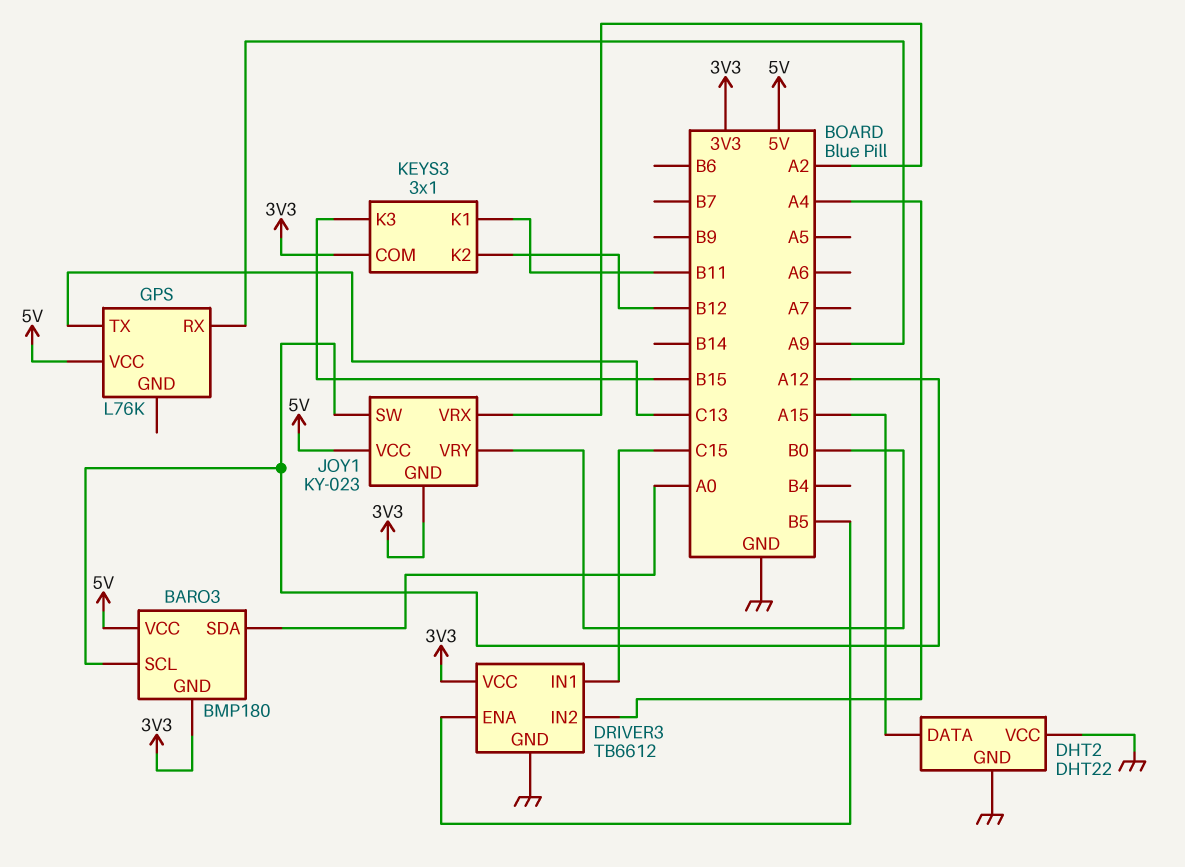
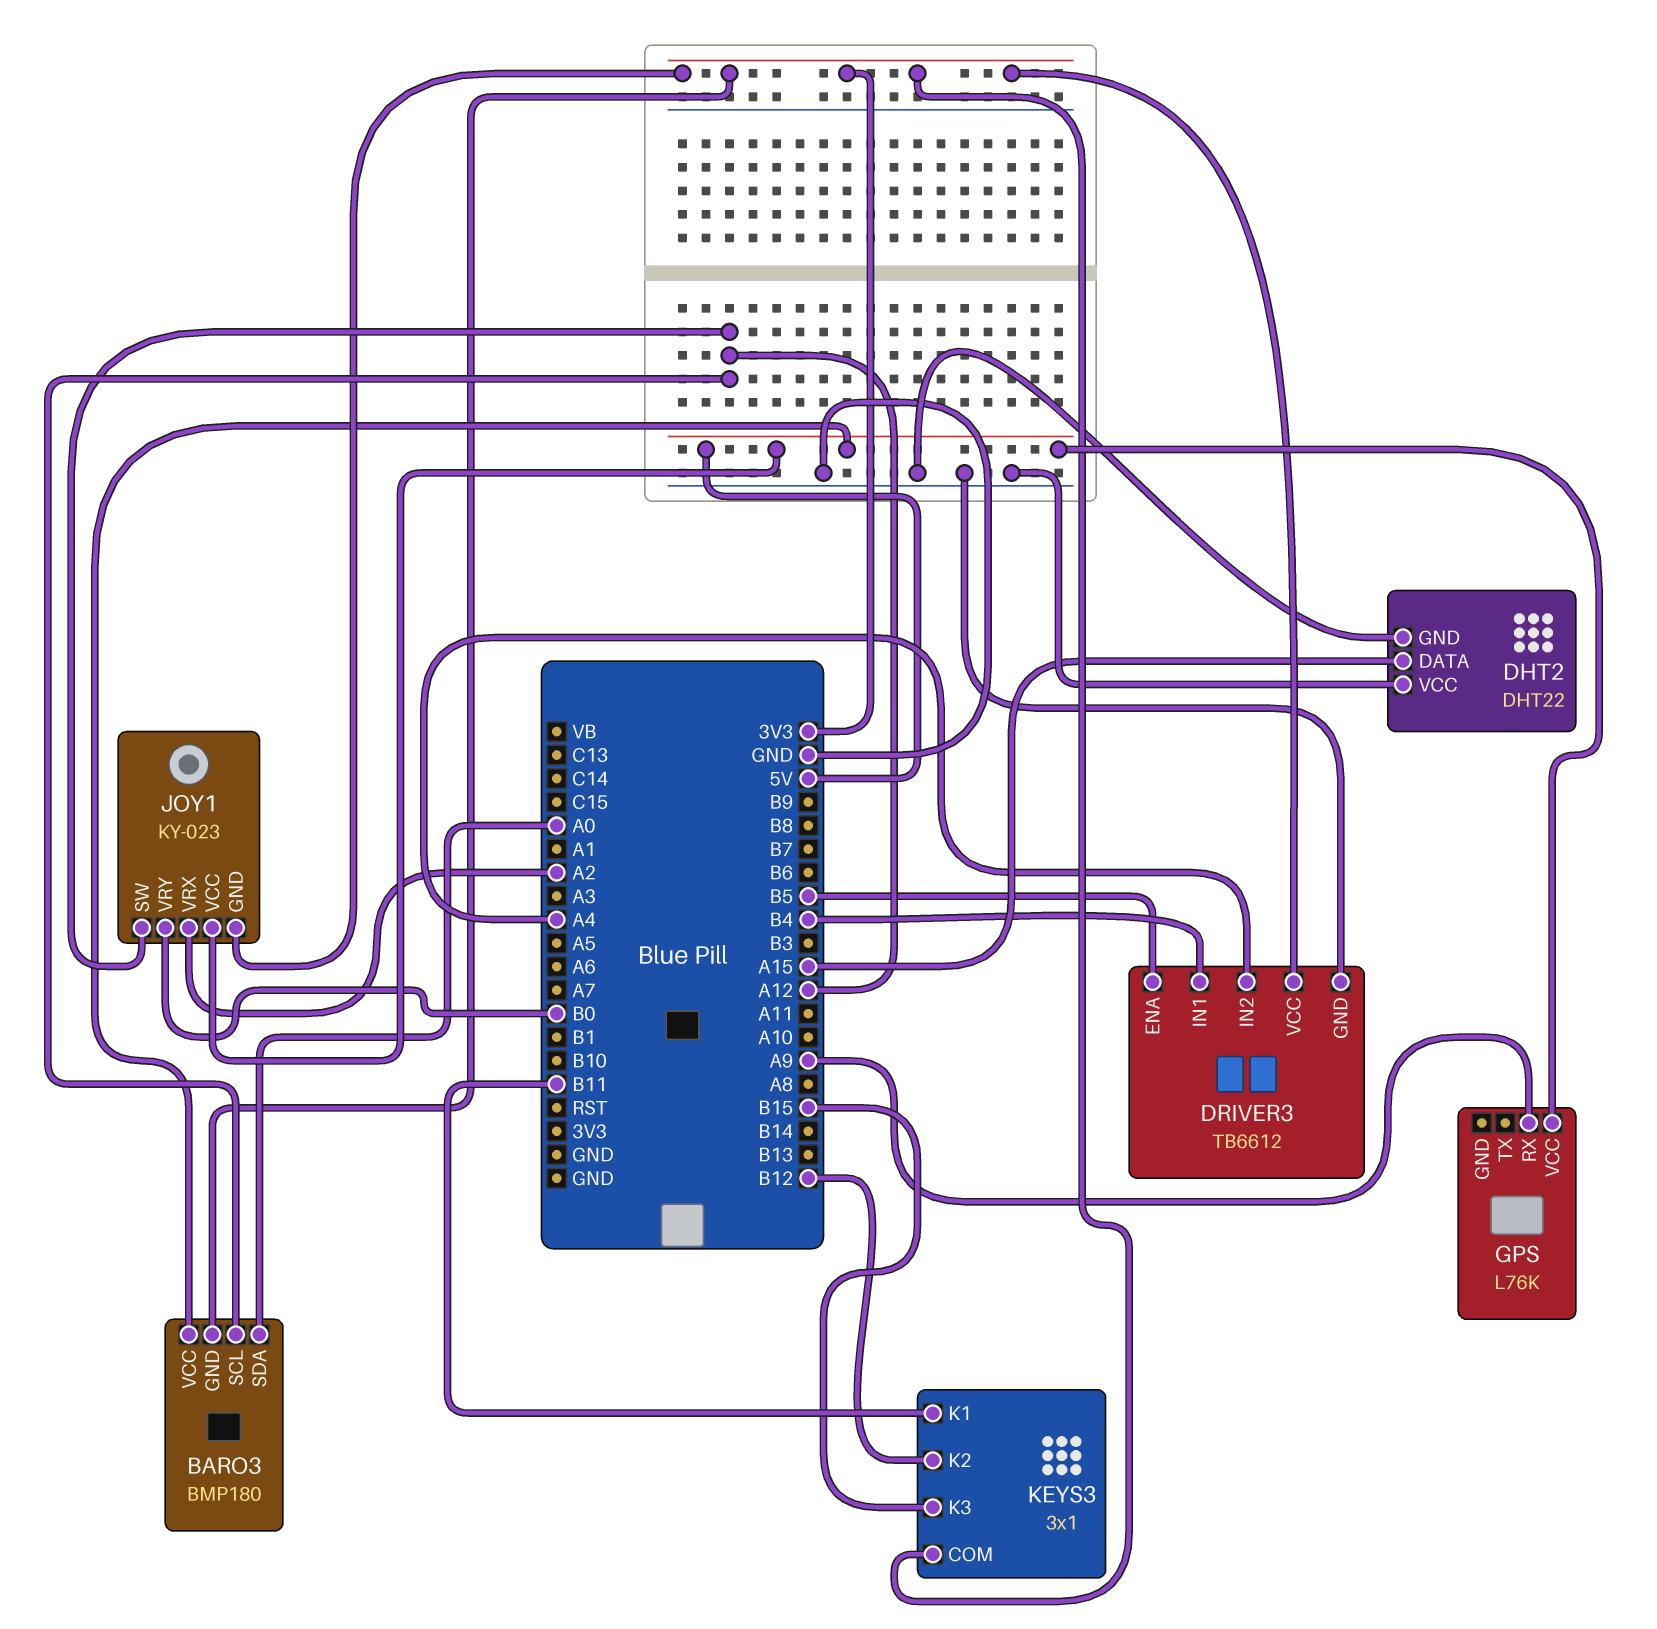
DRIVER3 pin IN1: C15 -> B4
GPS pin TX: C13 -> none

